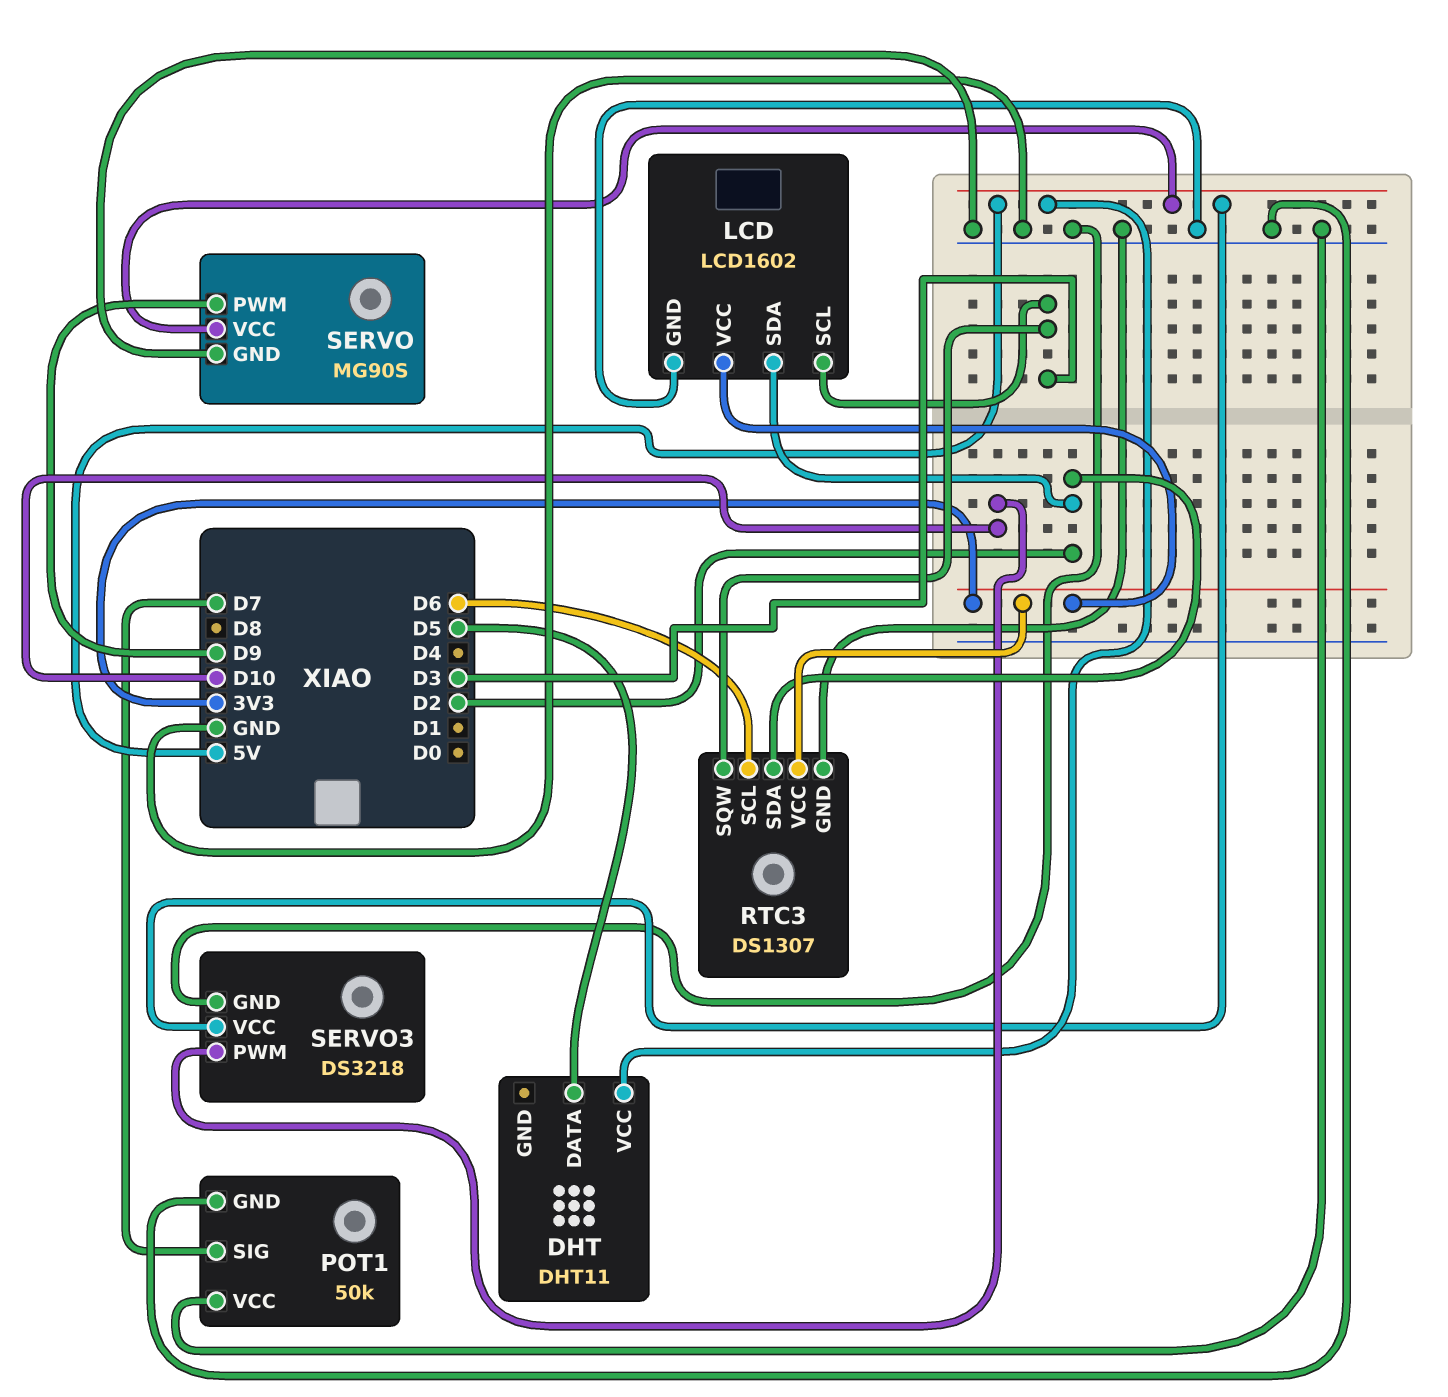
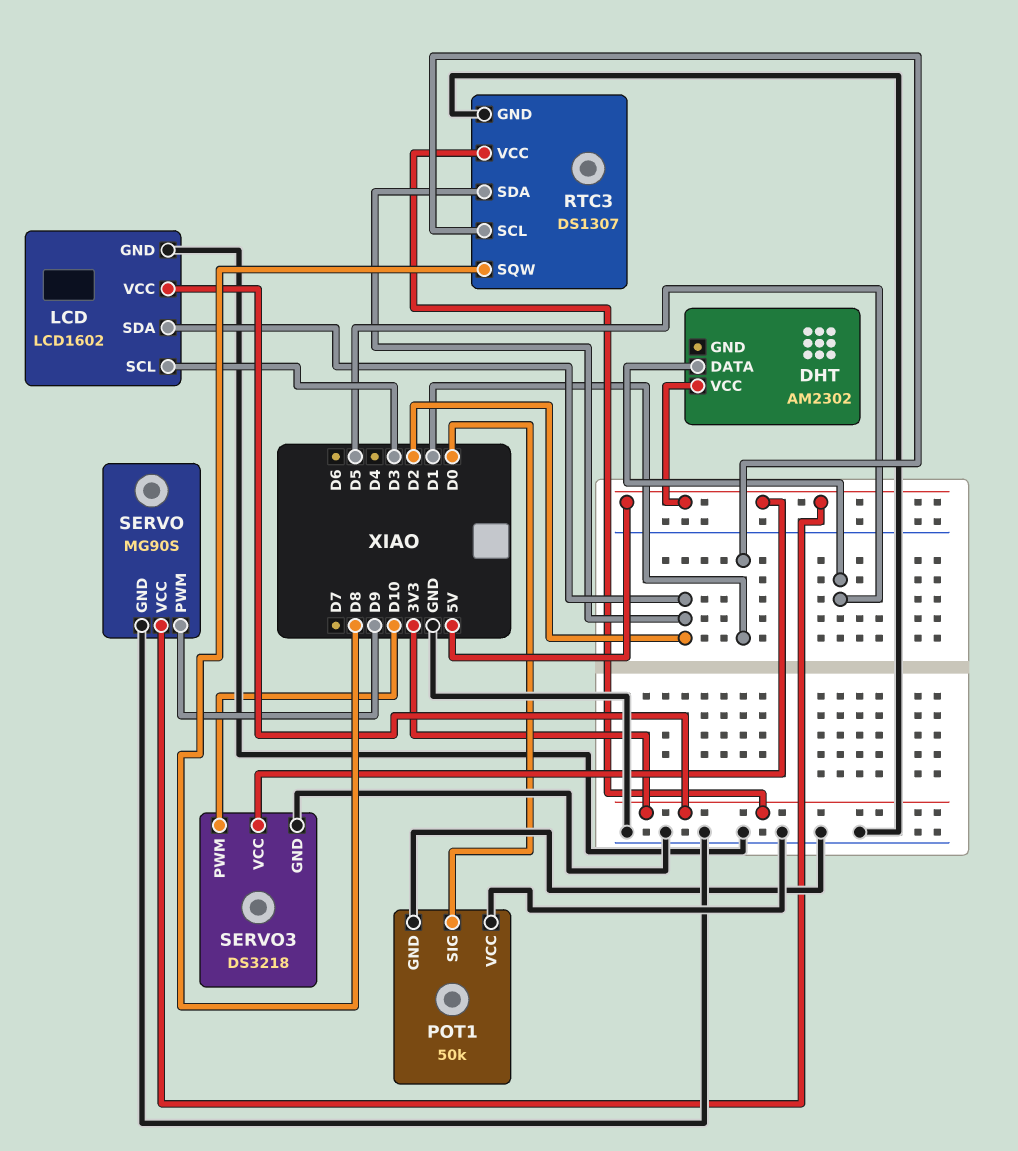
DHT: DHT11 -> AM2302
POT1 pin SIG: D7 -> D0
RTC3 pin SCL: D6 -> D1
RTC3 pin SQW: D3 -> D8

